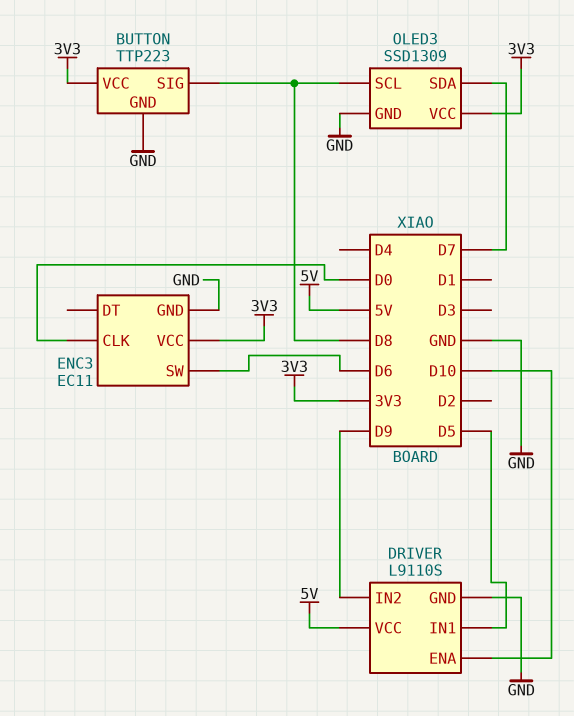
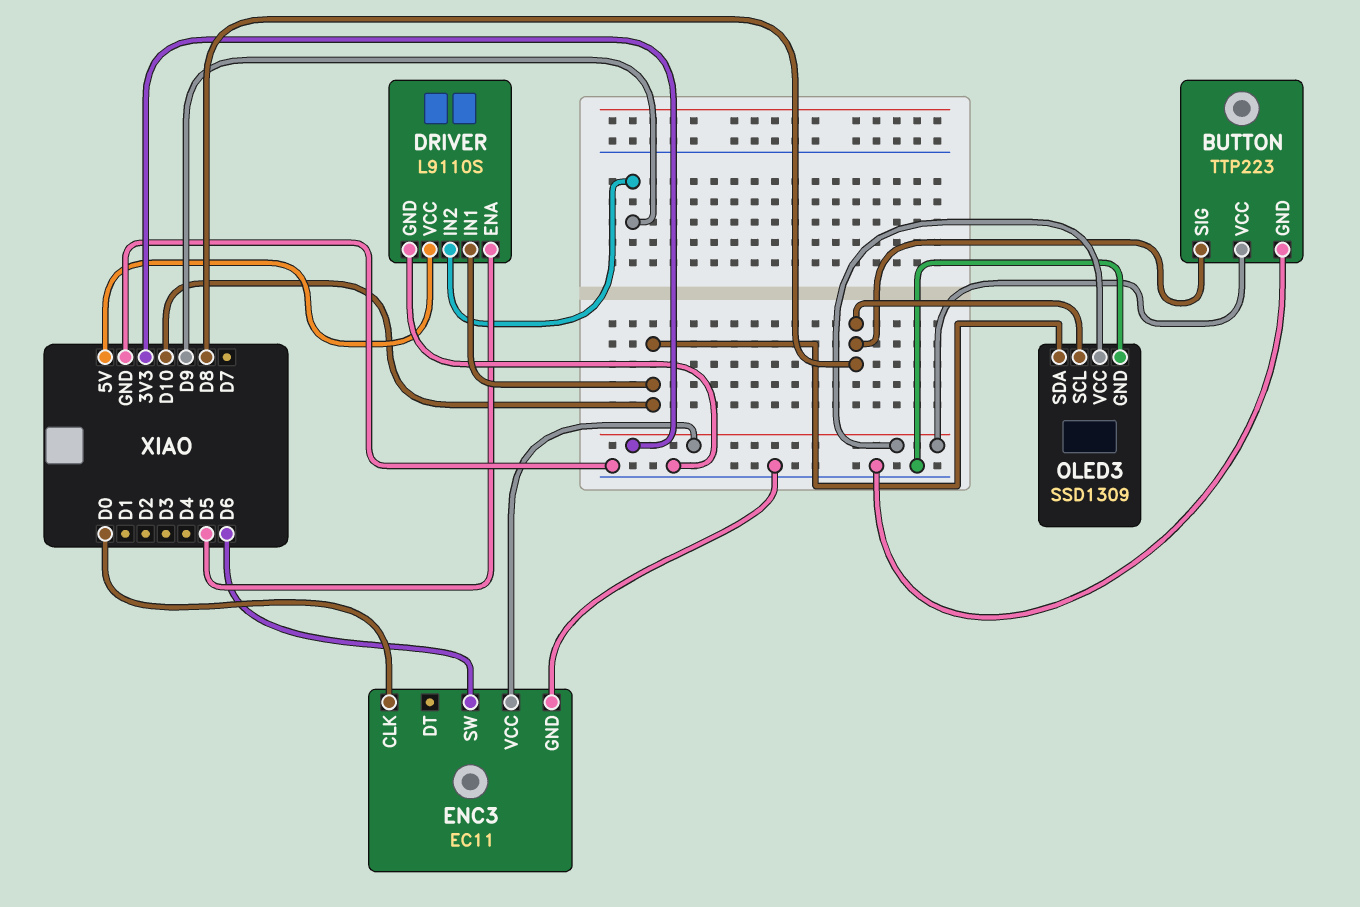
DRIVER pin ENA: D10 -> D5
DRIVER pin IN1: D5 -> D10
OLED3 pin SDA: D7 -> D10

